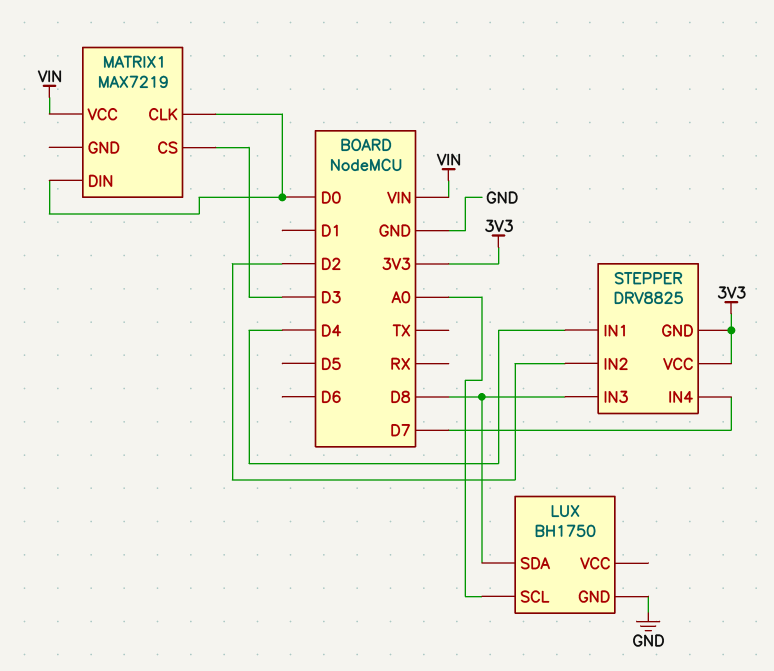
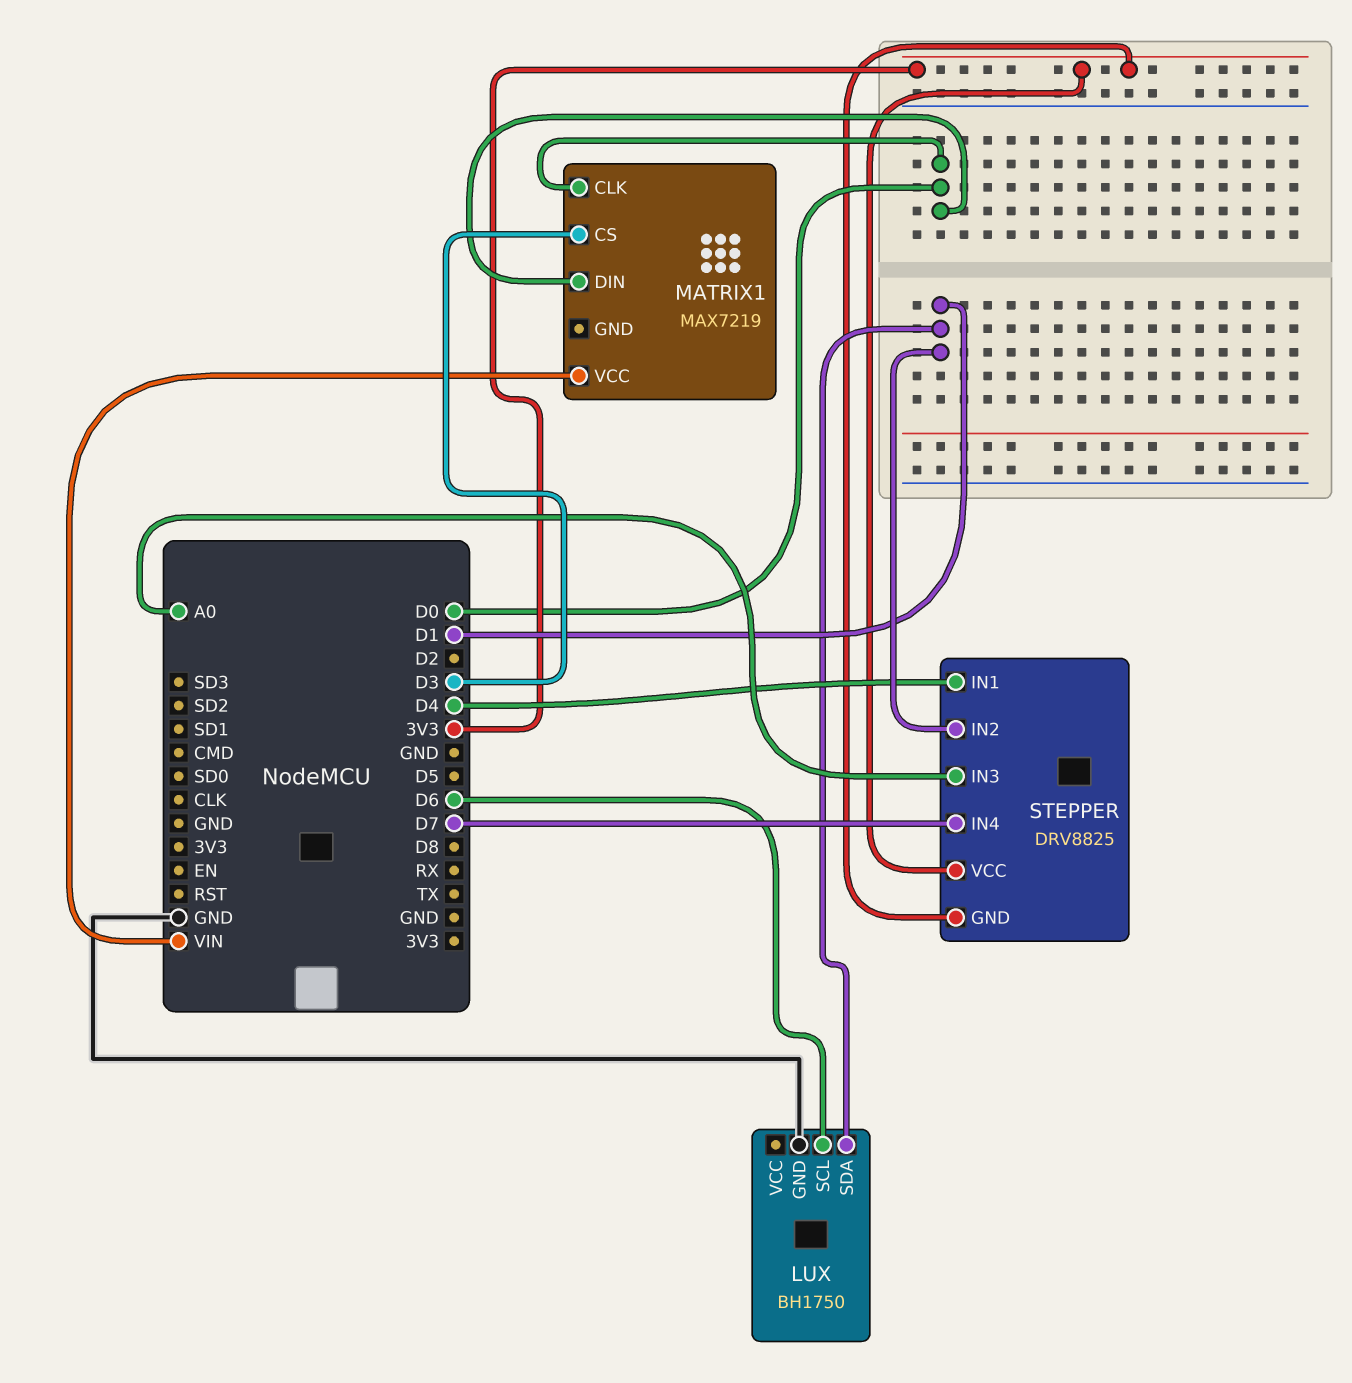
LUX pin SCL: A0 -> D6
LUX pin SDA: D8 -> D1
STEPPER pin IN2: D2 -> D1
STEPPER pin IN3: D8 -> A0

